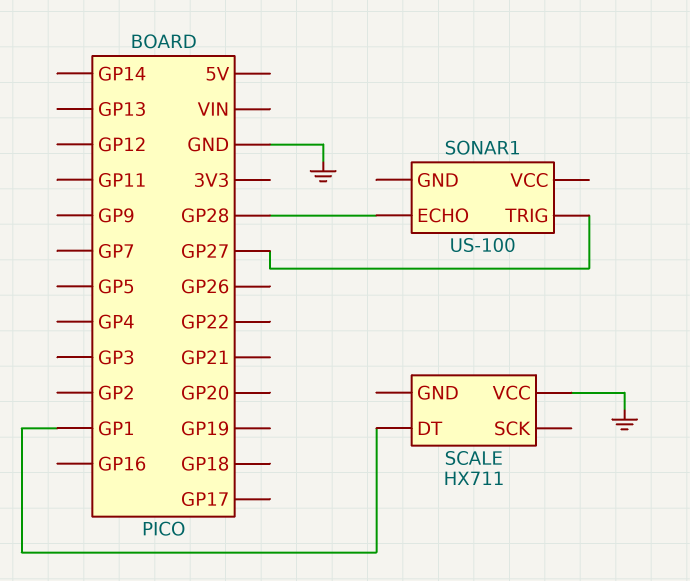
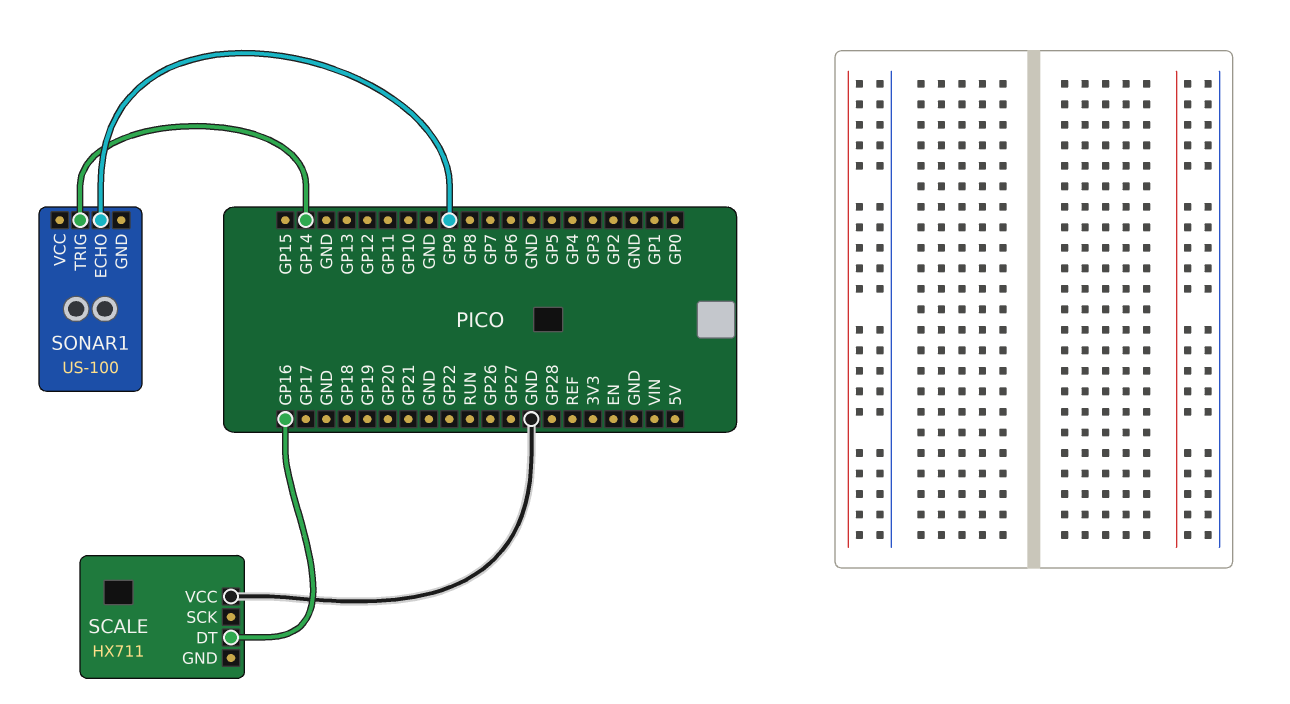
SCALE pin DT: GP1 -> GP16
SONAR1 pin ECHO: GP28 -> GP9
SONAR1 pin TRIG: GP27 -> GP14

